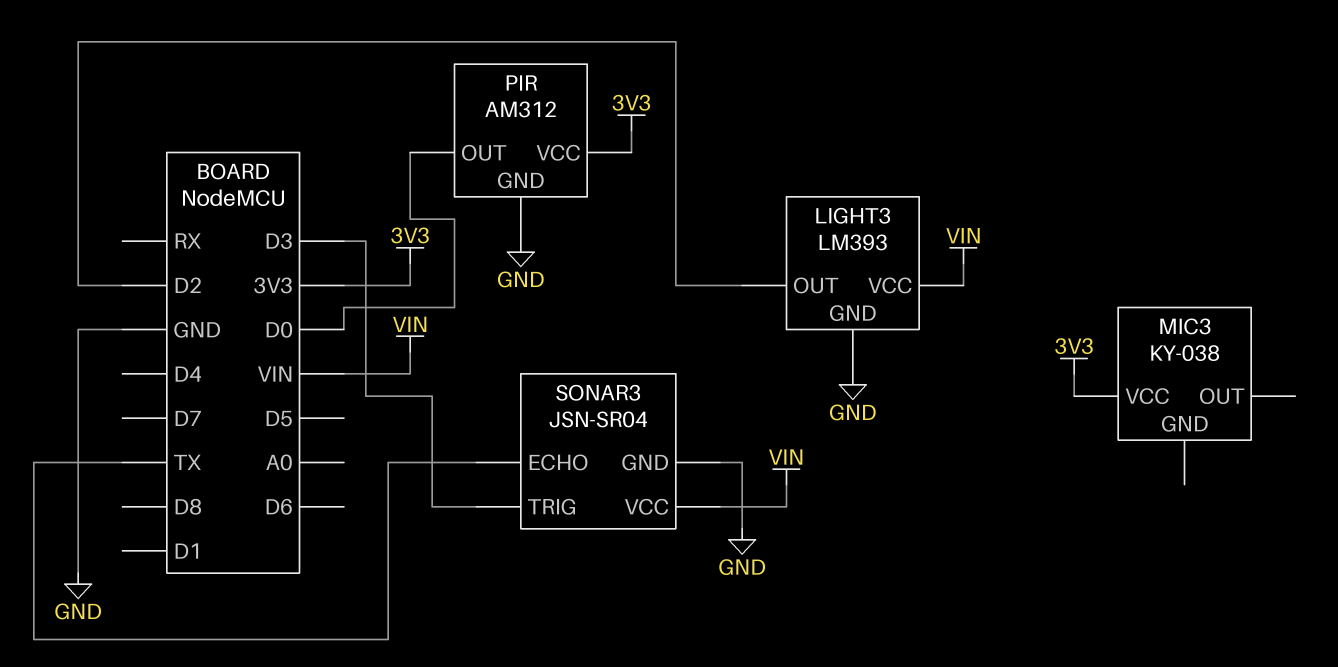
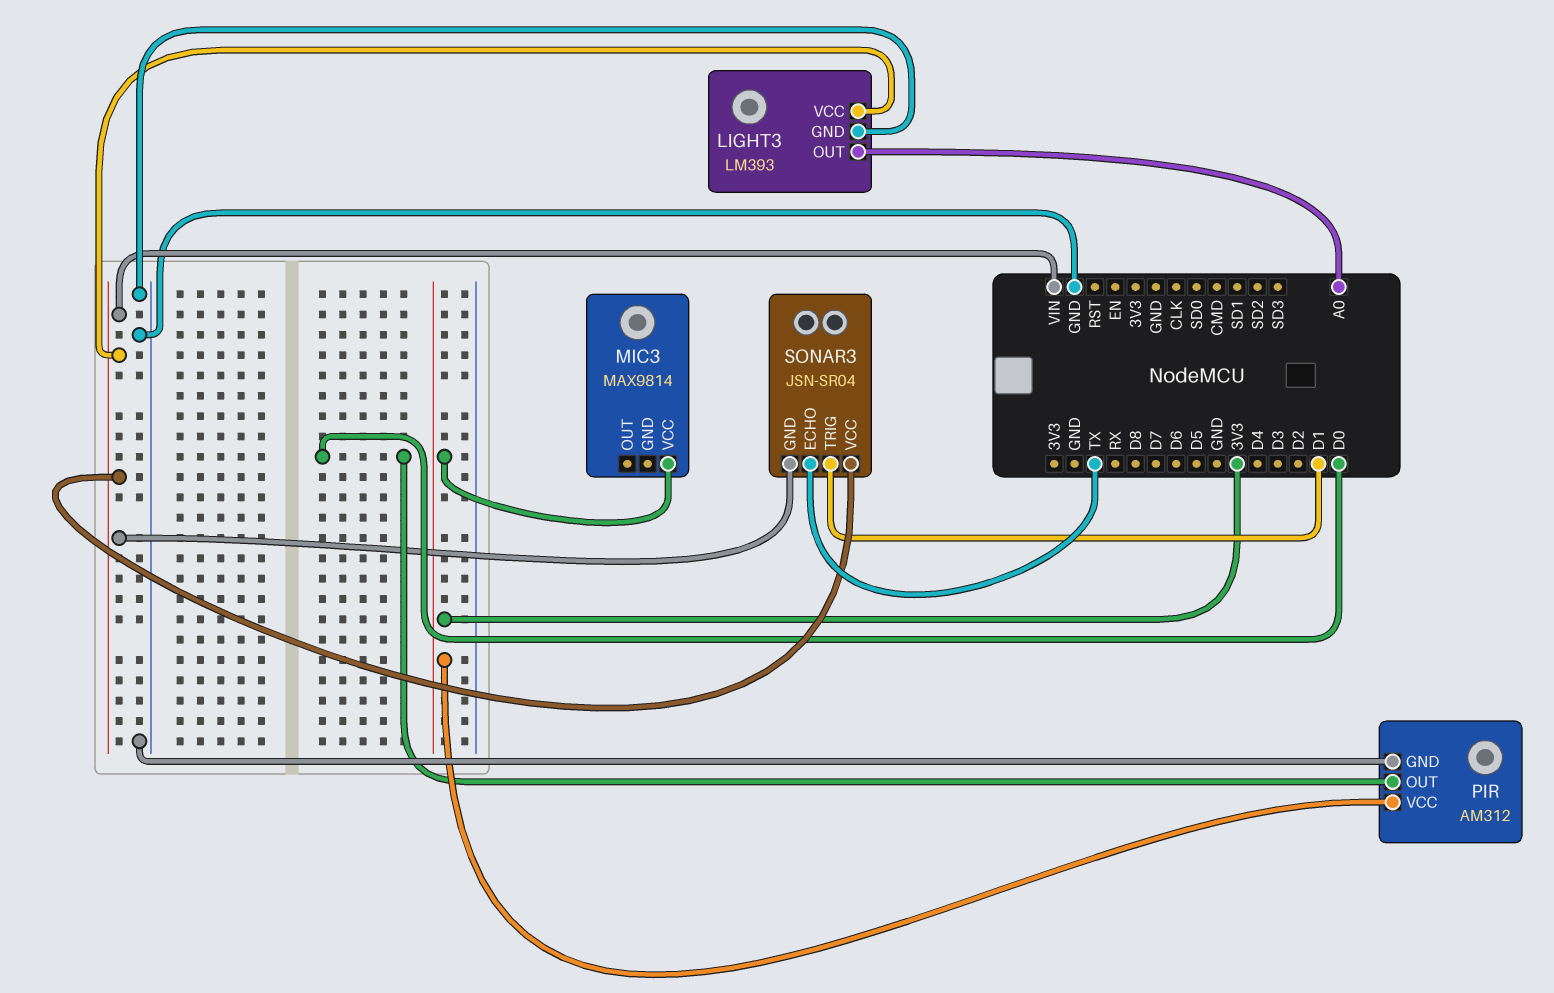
LIGHT3 pin OUT: D2 -> A0
MIC3: KY-038 -> MAX9814
SONAR3 pin GND: GND -> VIN
SONAR3 pin TRIG: D3 -> D1

